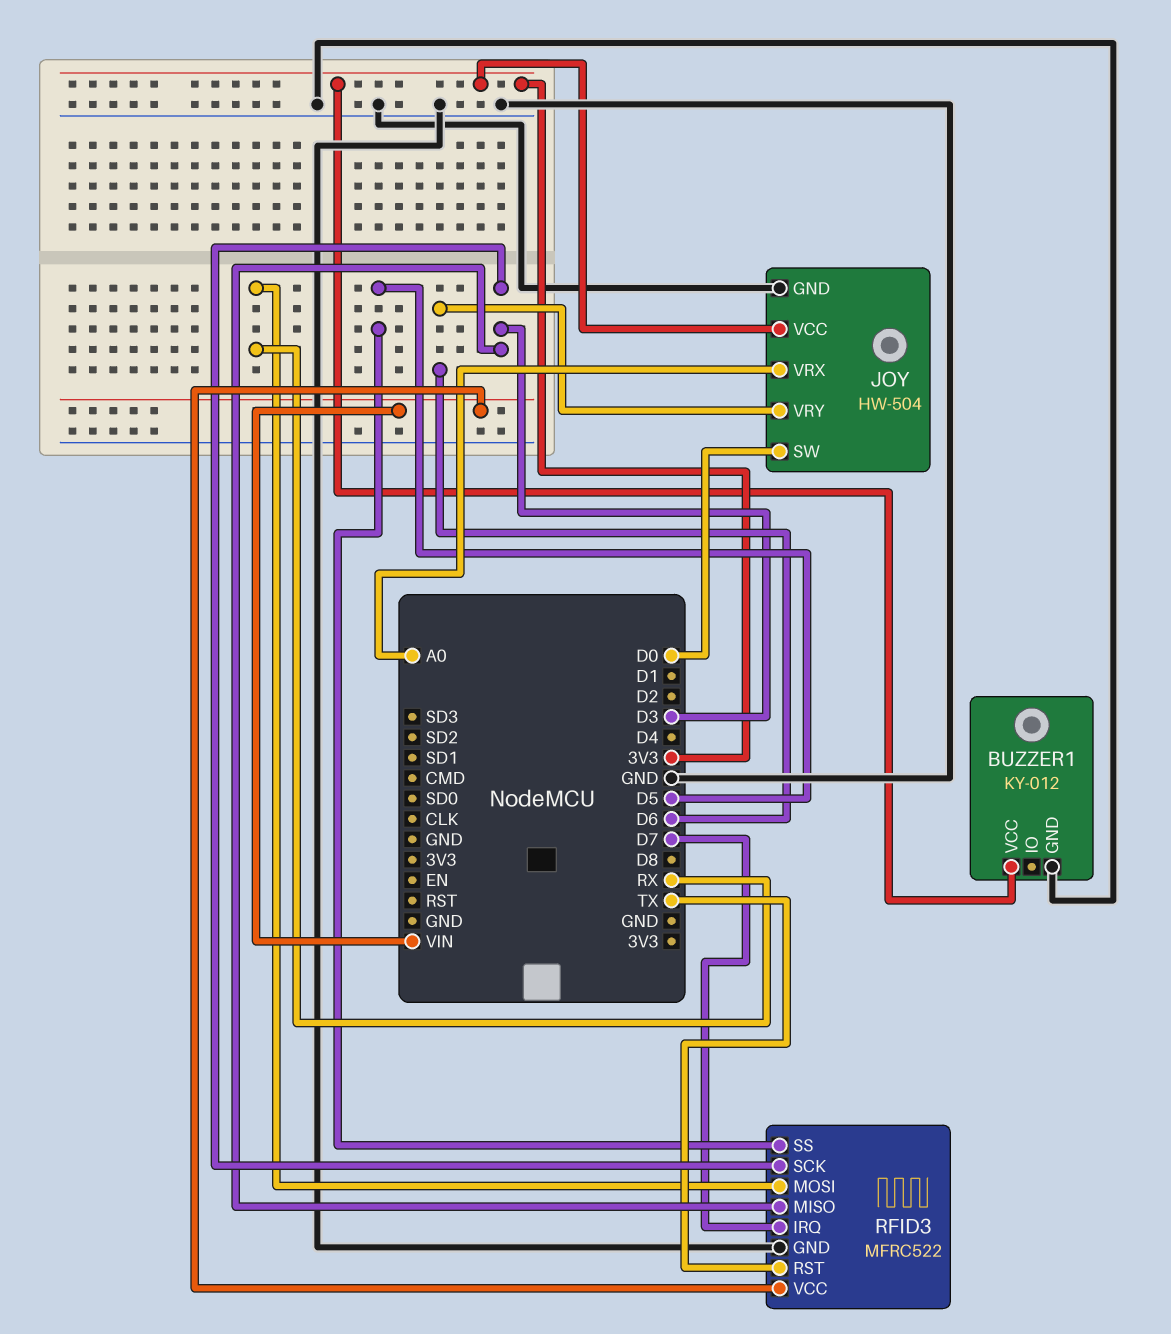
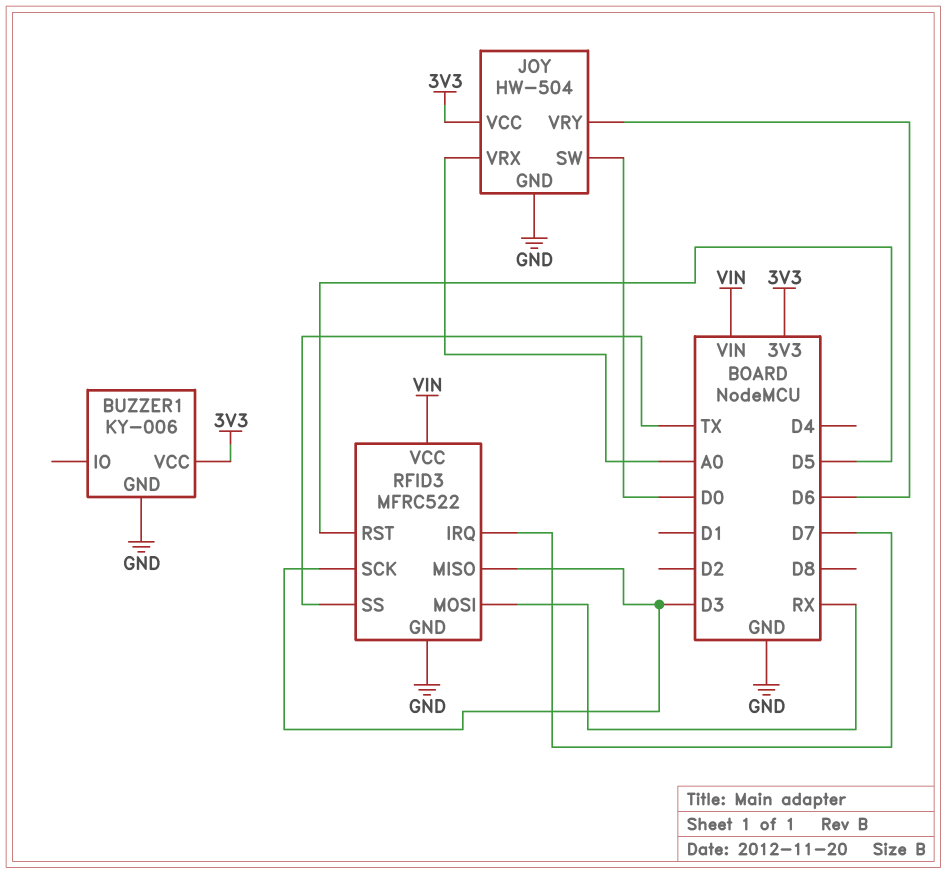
BUZZER1: KY-012 -> KY-006
RFID3 pin RST: TX -> D5
RFID3 pin SS: D5 -> TX

